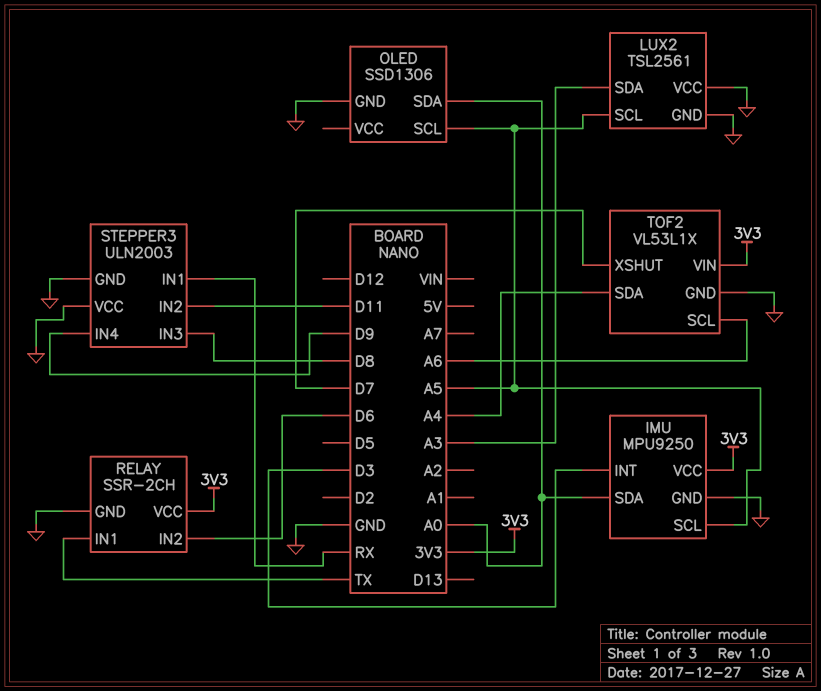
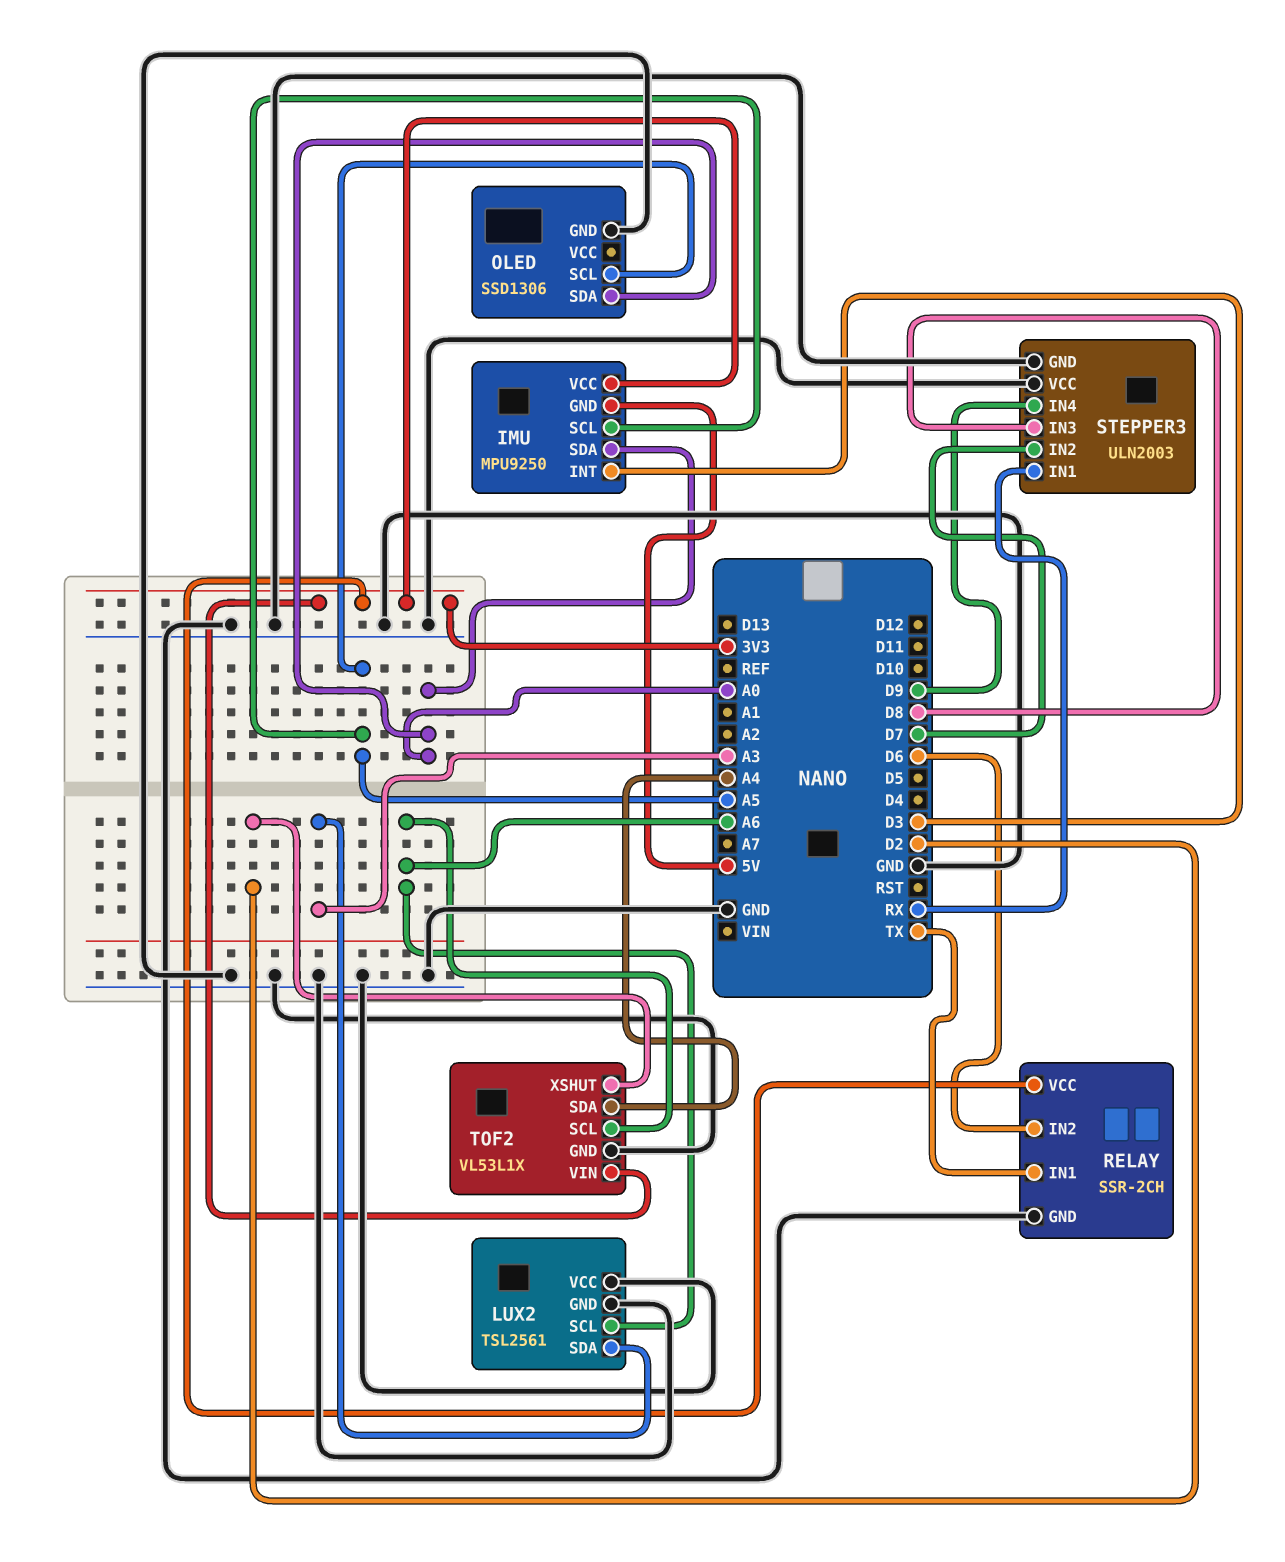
IMU pin GND: GND -> 5V
LUX2 pin SCL: A5 -> A6
STEPPER3 pin IN2: D11 -> D7
TOF2 pin XSHUT: D7 -> D2

